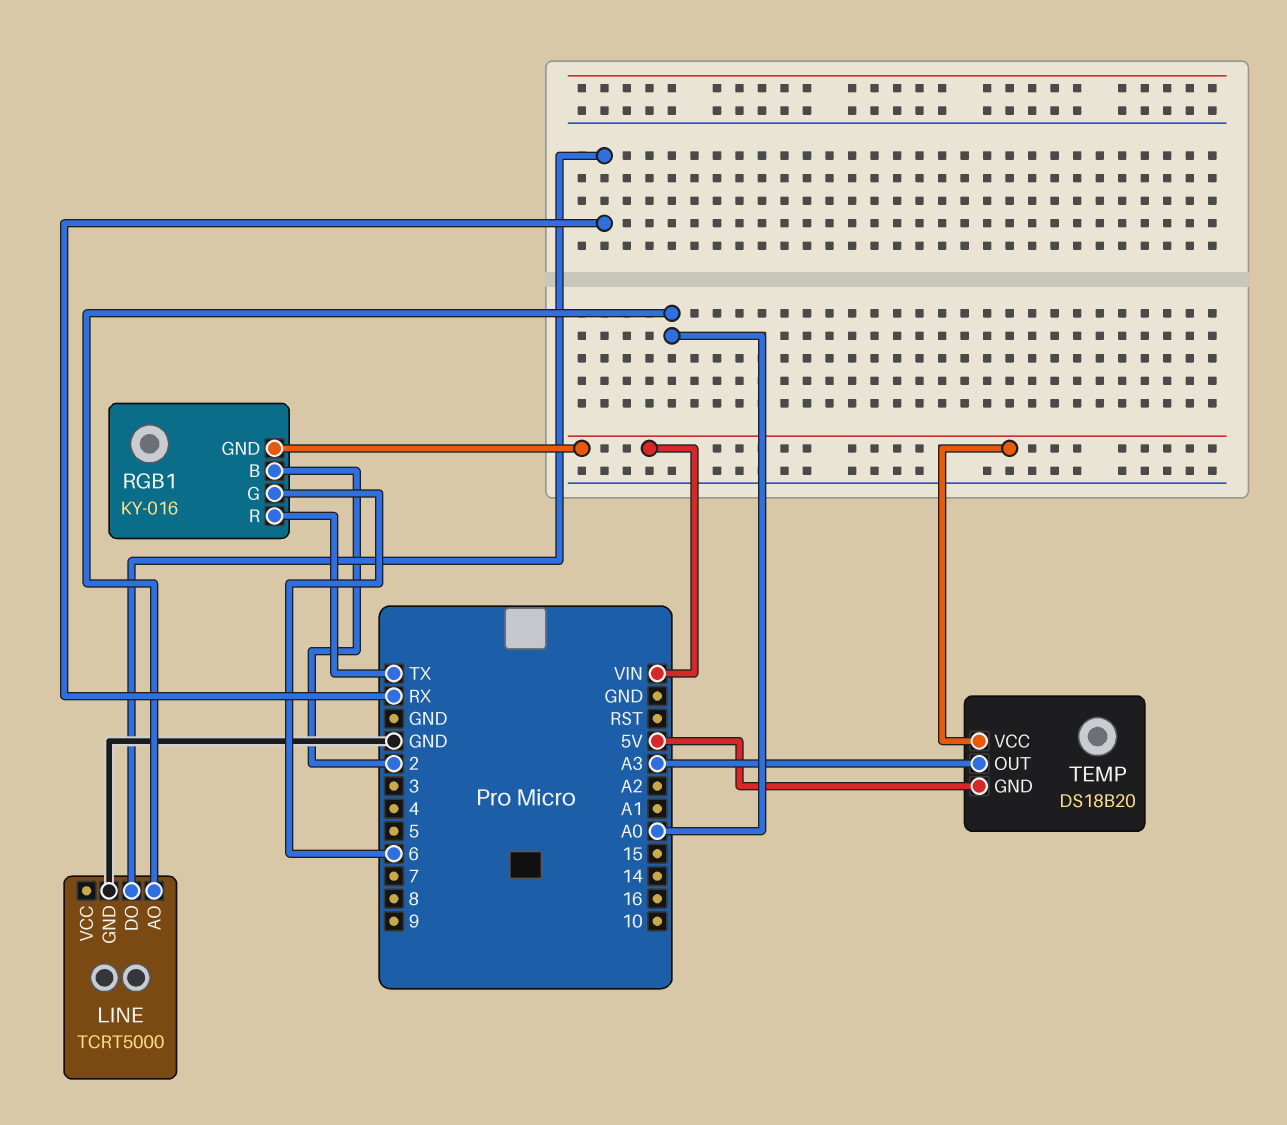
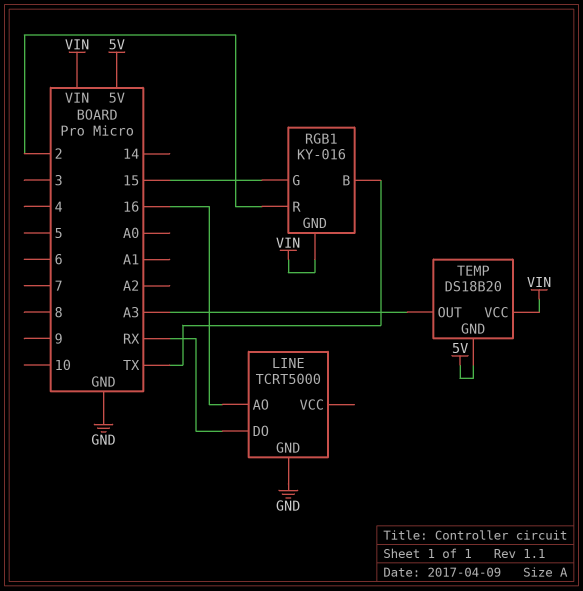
LINE pin AO: A0 -> 16
RGB1 pin B: 2 -> TX
RGB1 pin G: 6 -> 15
RGB1 pin R: TX -> 2

